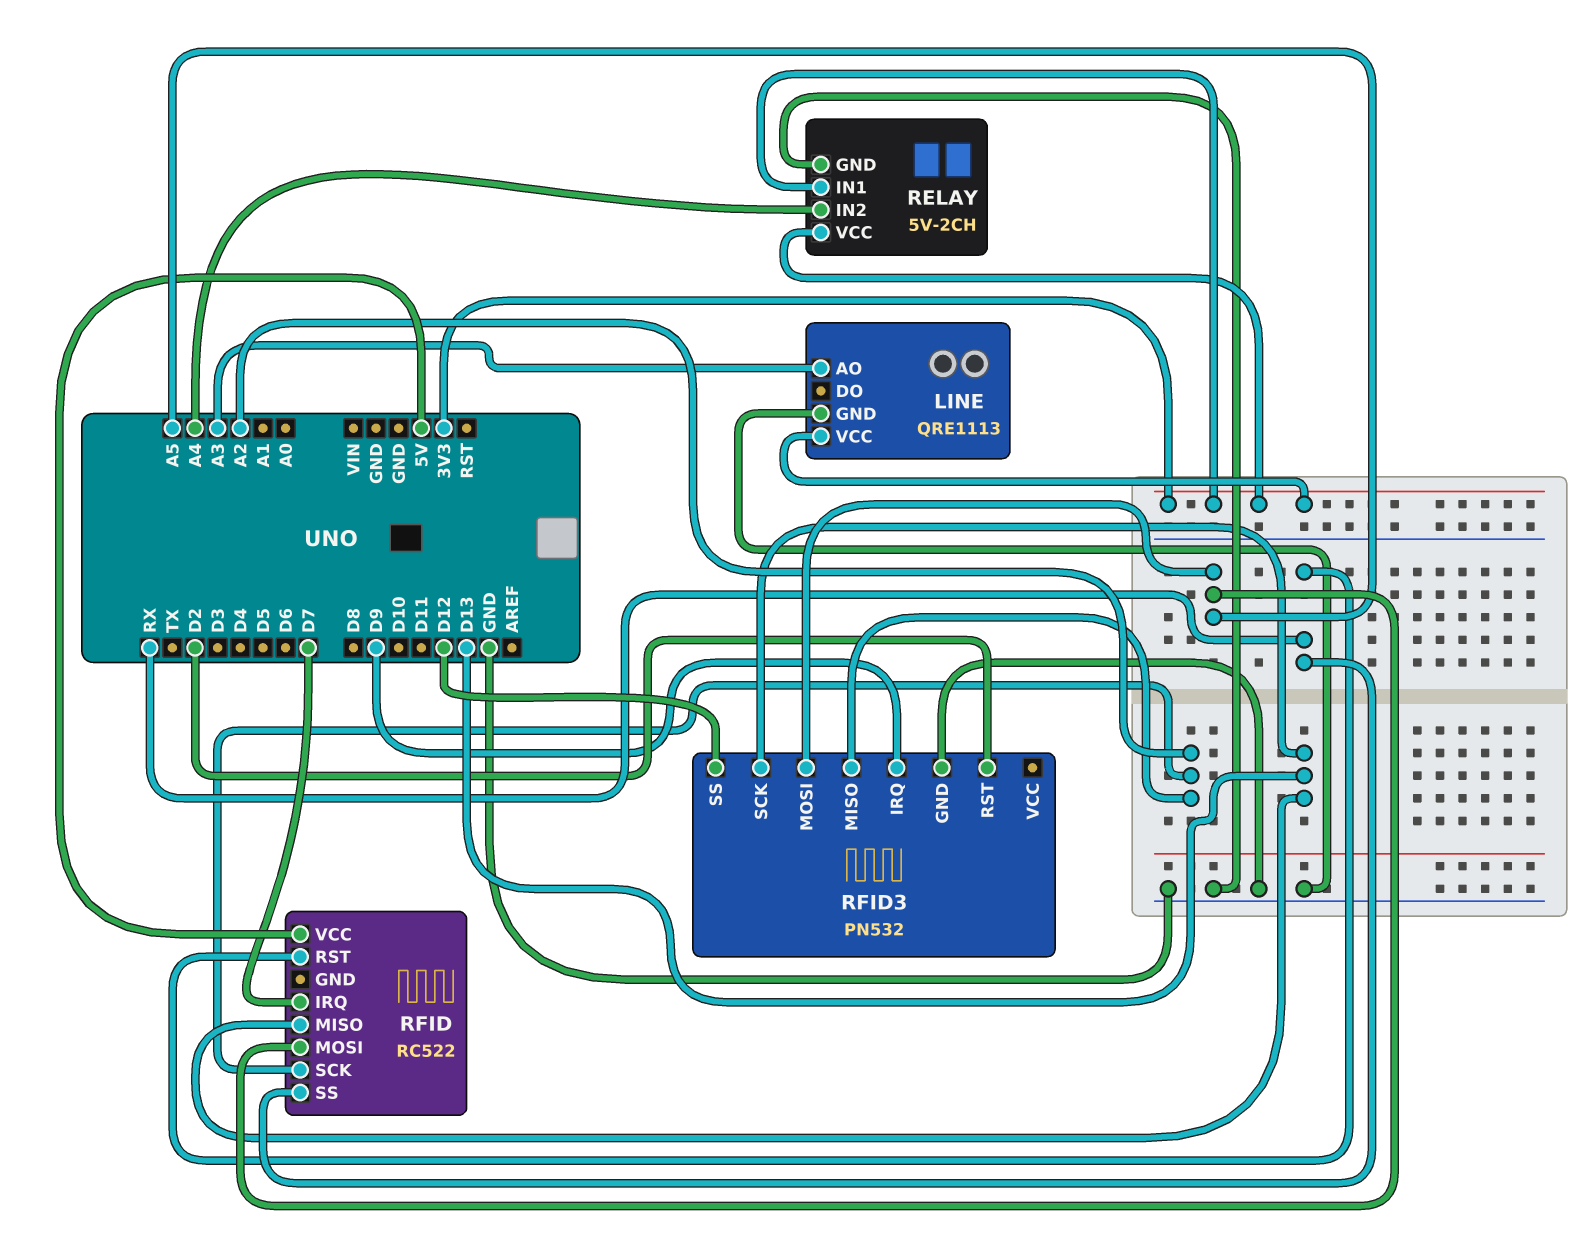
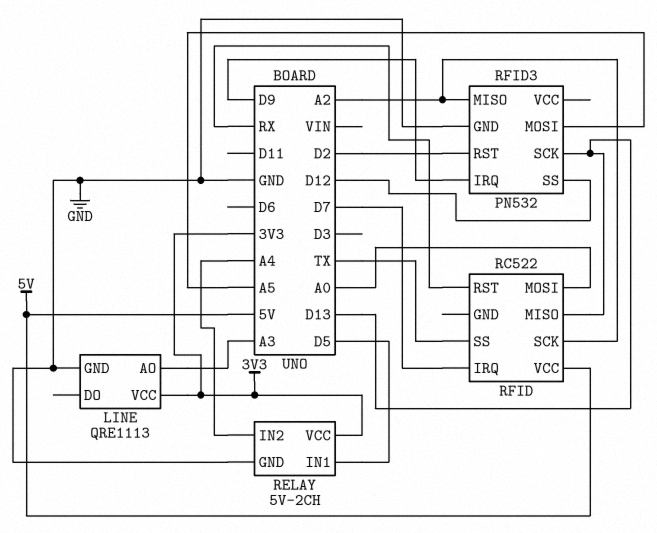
RELAY pin IN1: 3V3 -> D5
RFID pin MOSI: A5 -> A0
RFID pin SS: RX -> TX

